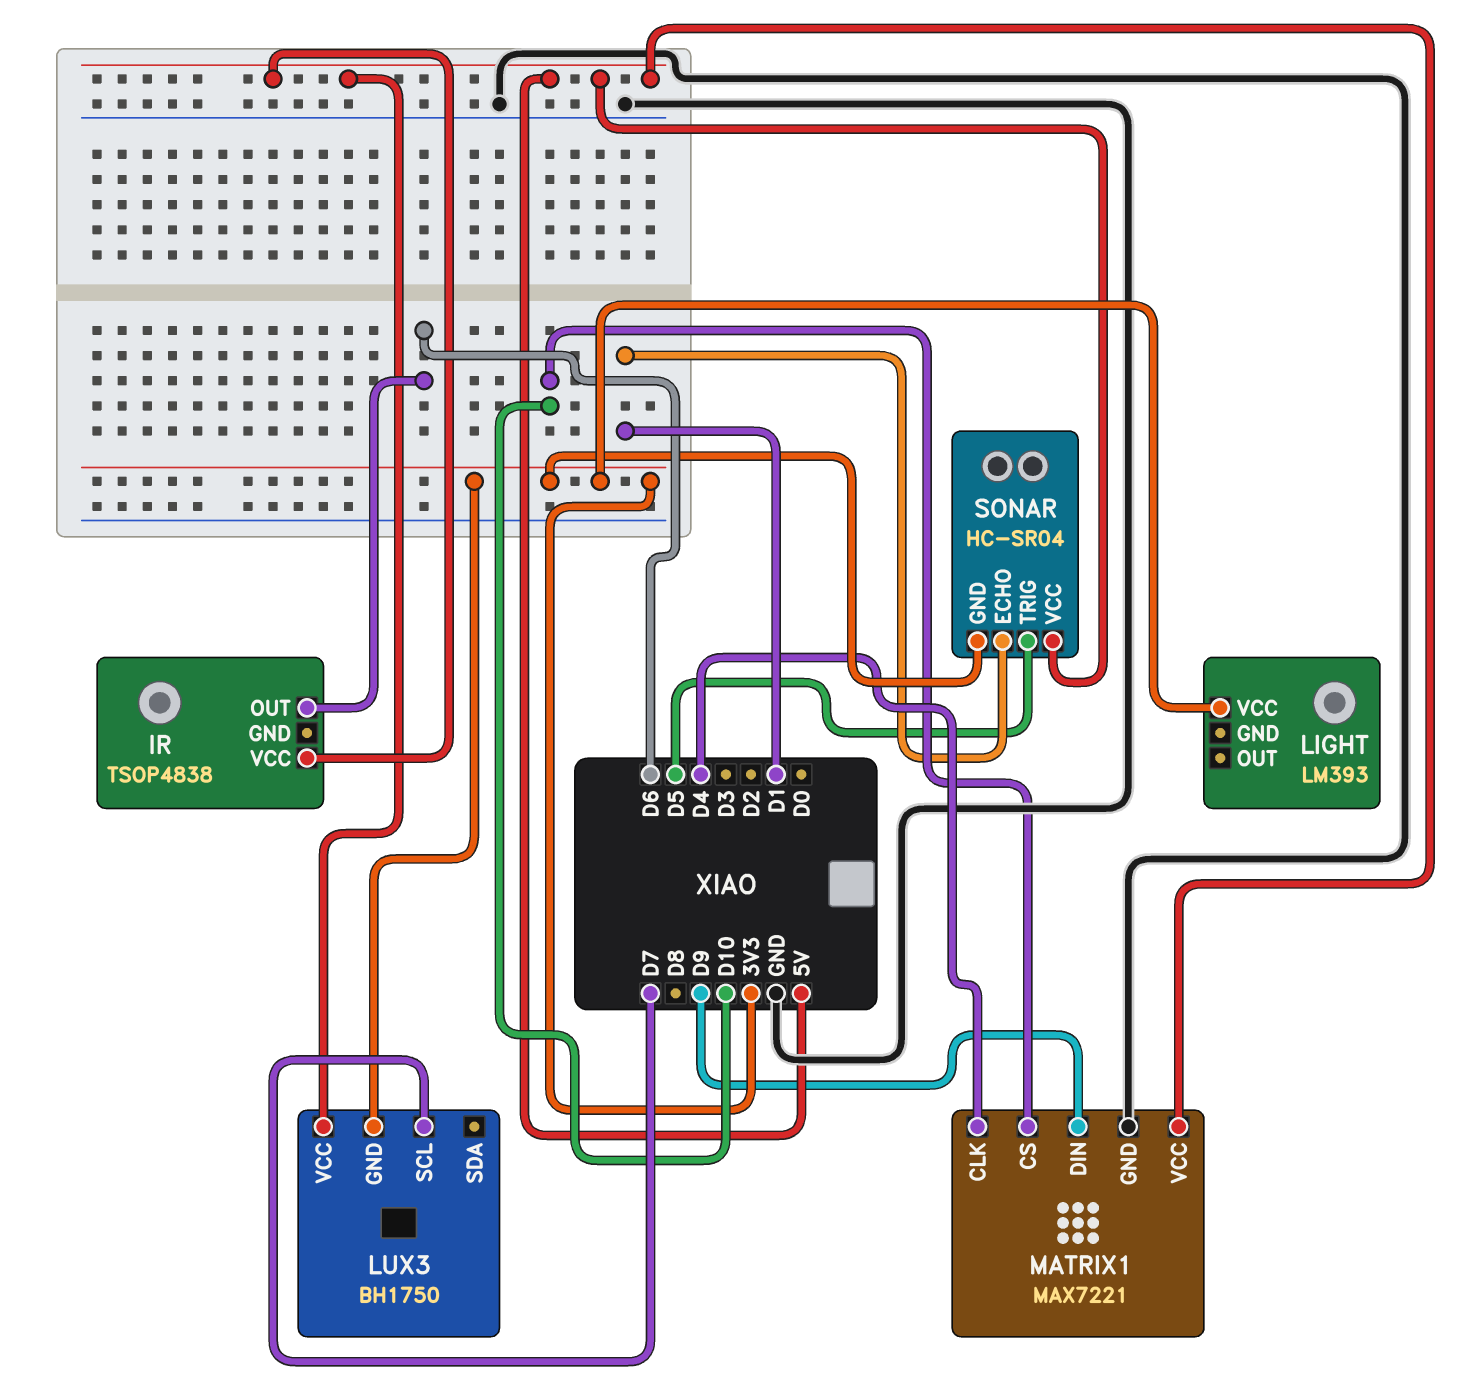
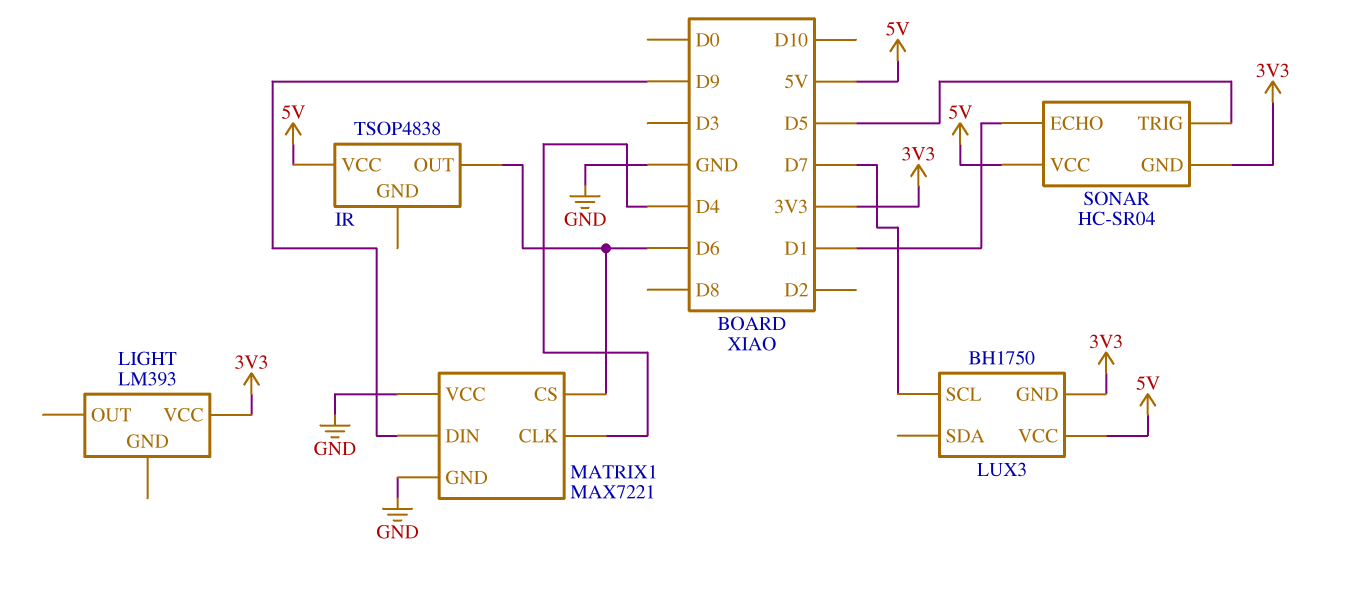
MATRIX1 pin CS: D10 -> D6
MATRIX1 pin VCC: 5V -> GND

